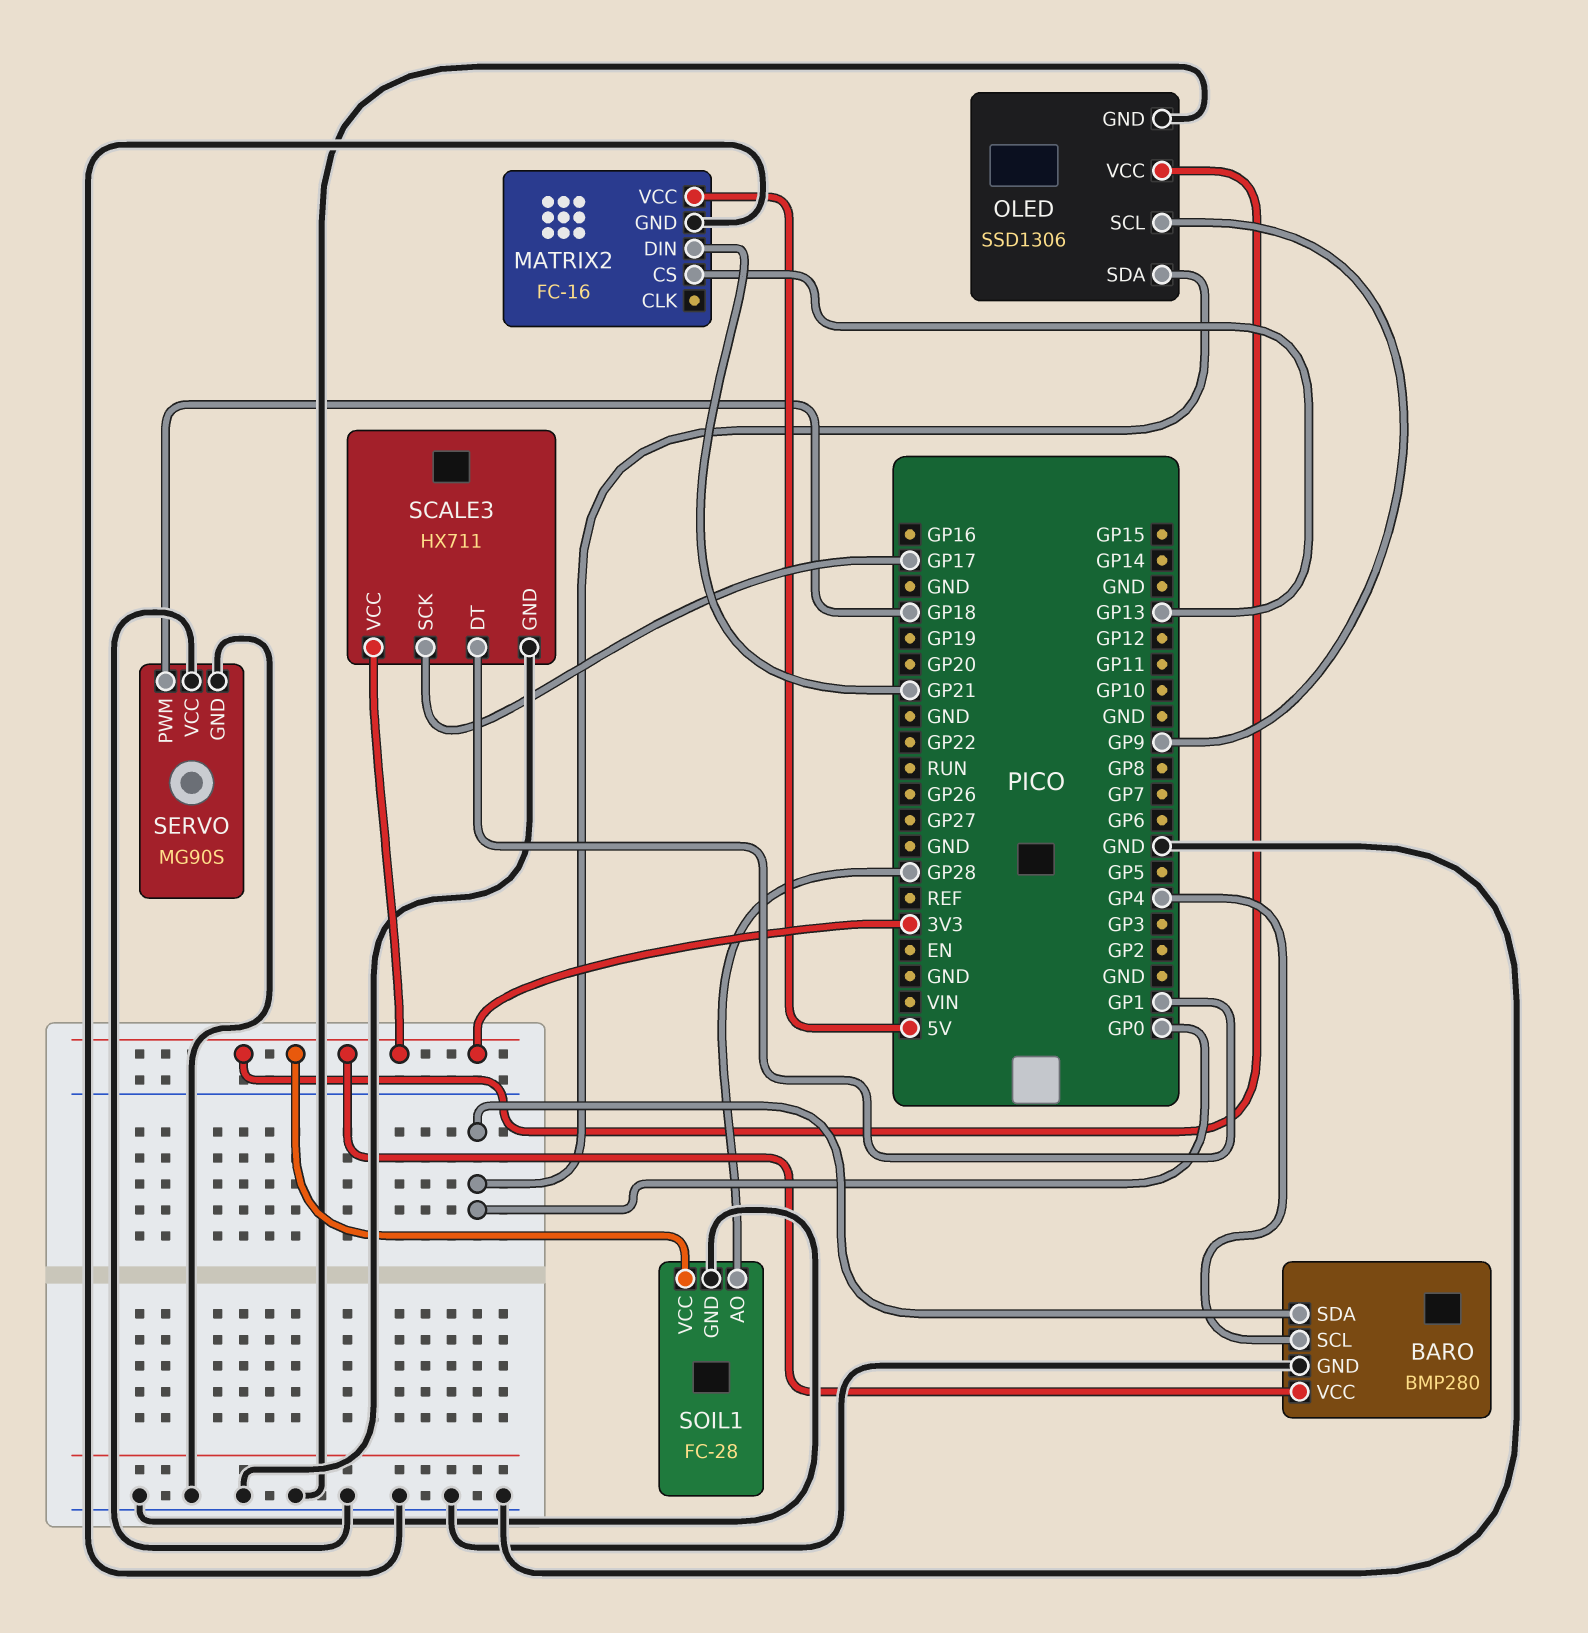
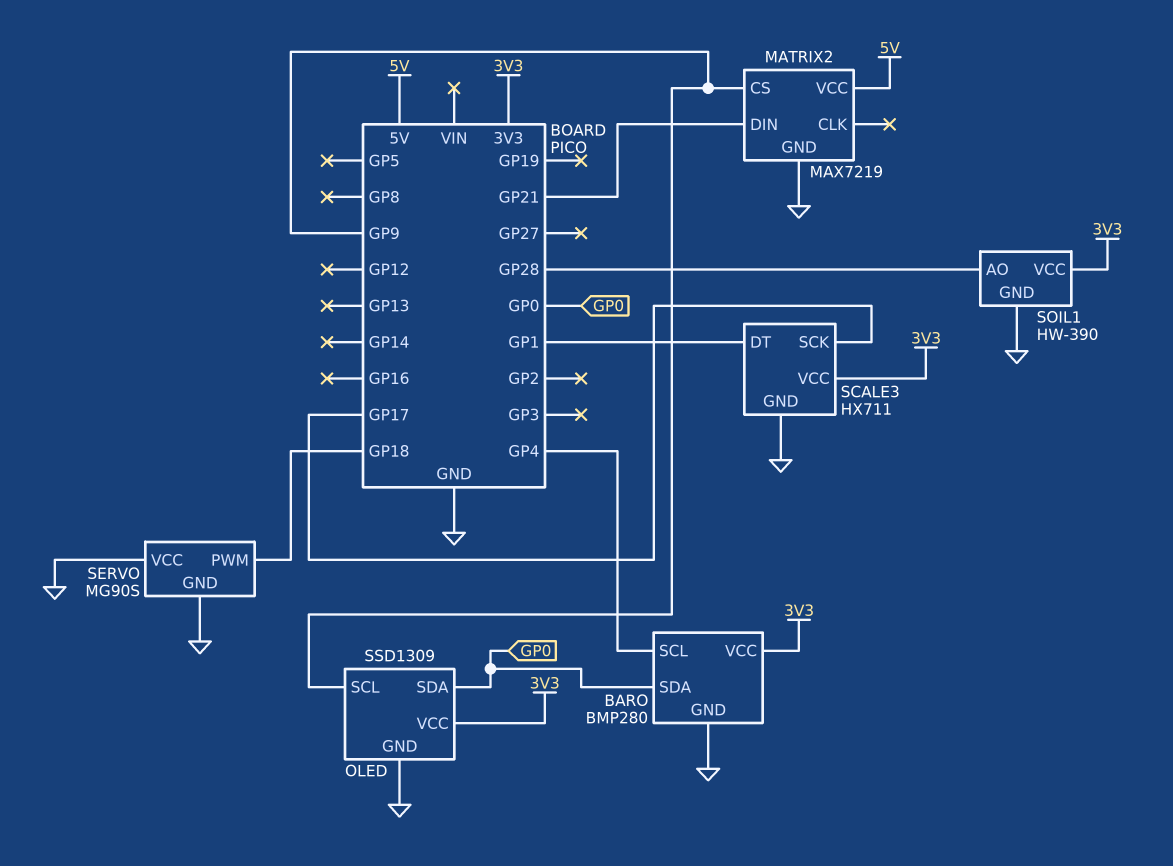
MATRIX2: FC-16 -> MAX7219
MATRIX2 pin CS: GP13 -> GP9
OLED: SSD1306 -> SSD1309
SOIL1: FC-28 -> HW-390

